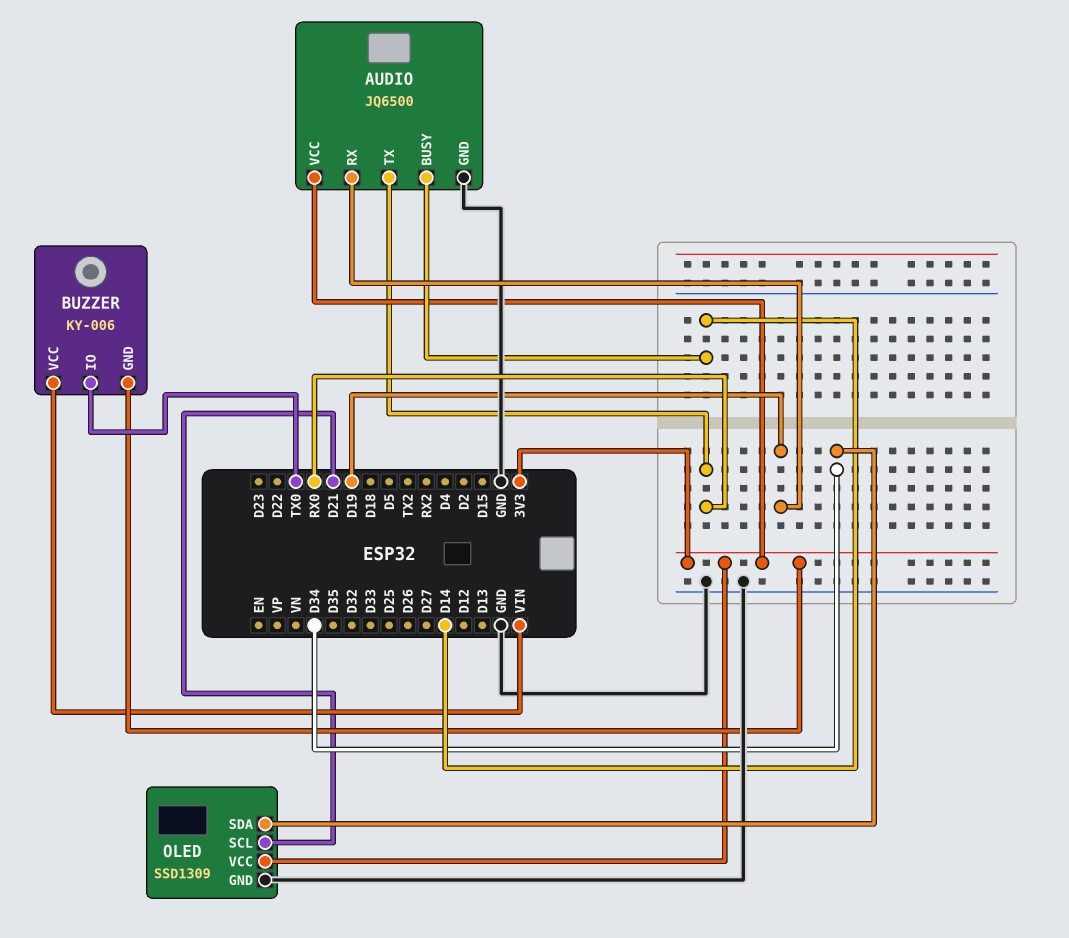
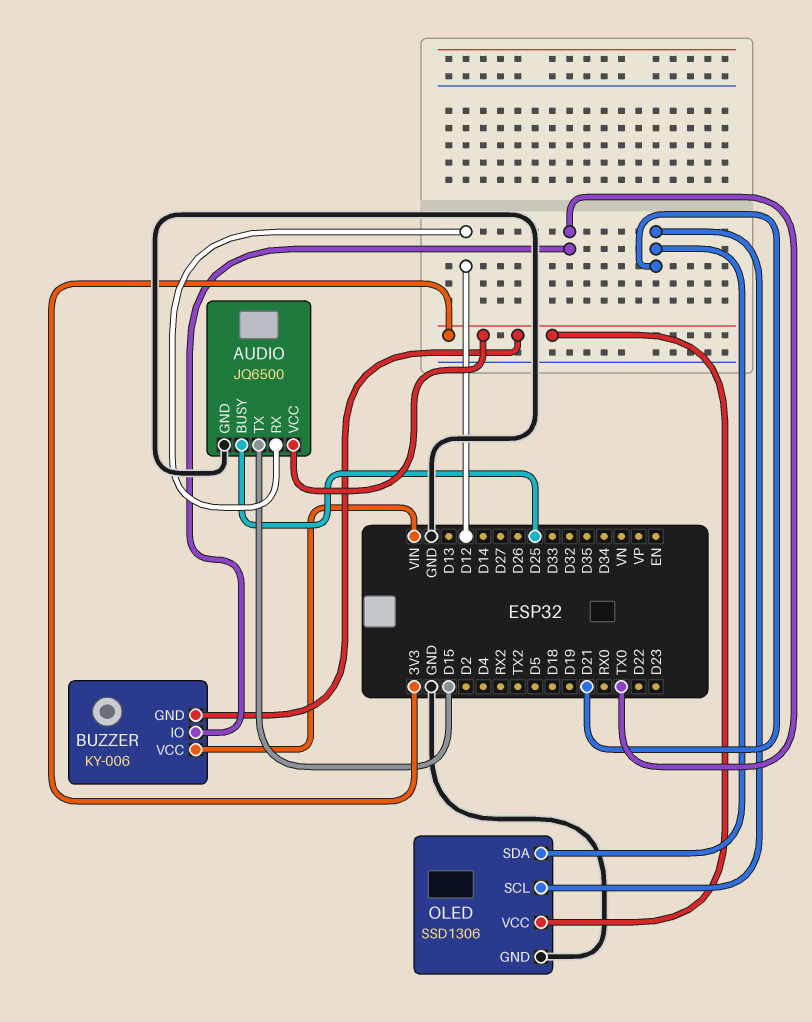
AUDIO pin BUSY: D14 -> D25
AUDIO pin RX: D19 -> D12
AUDIO pin TX: RX0 -> D15
OLED: SSD1309 -> SSD1306
OLED pin SDA: D34 -> D21

